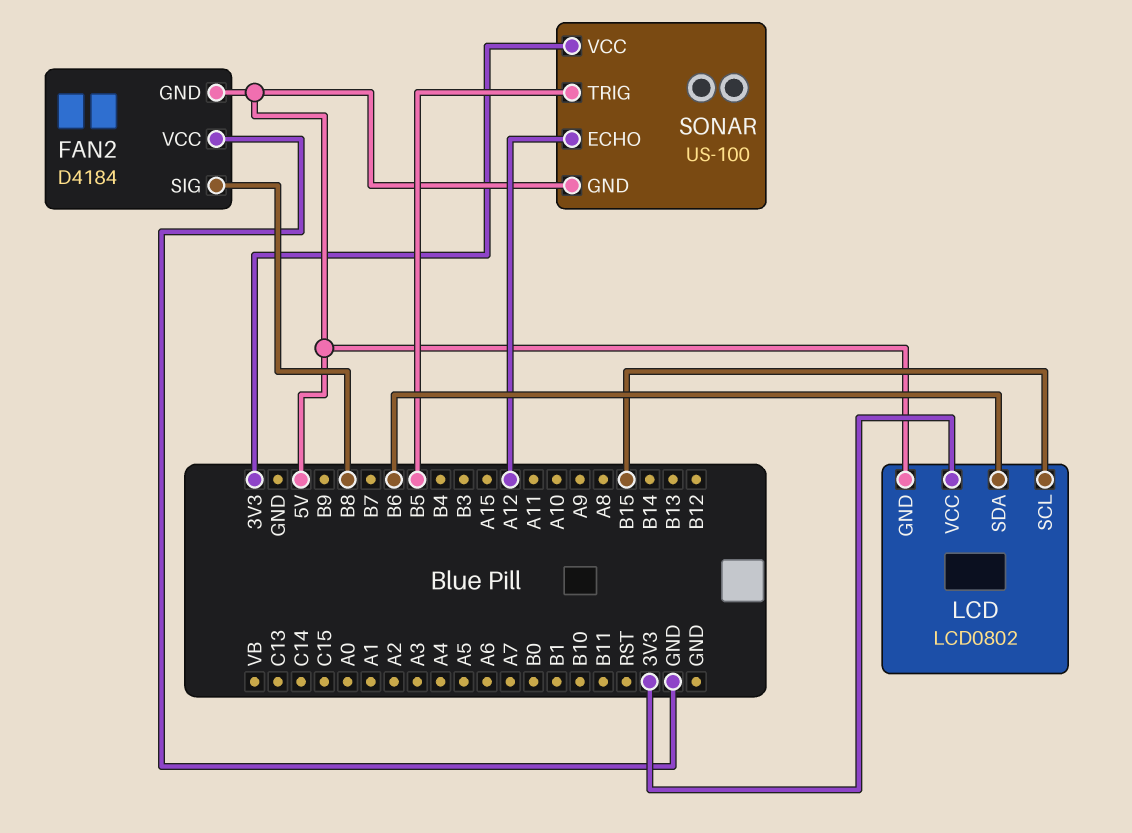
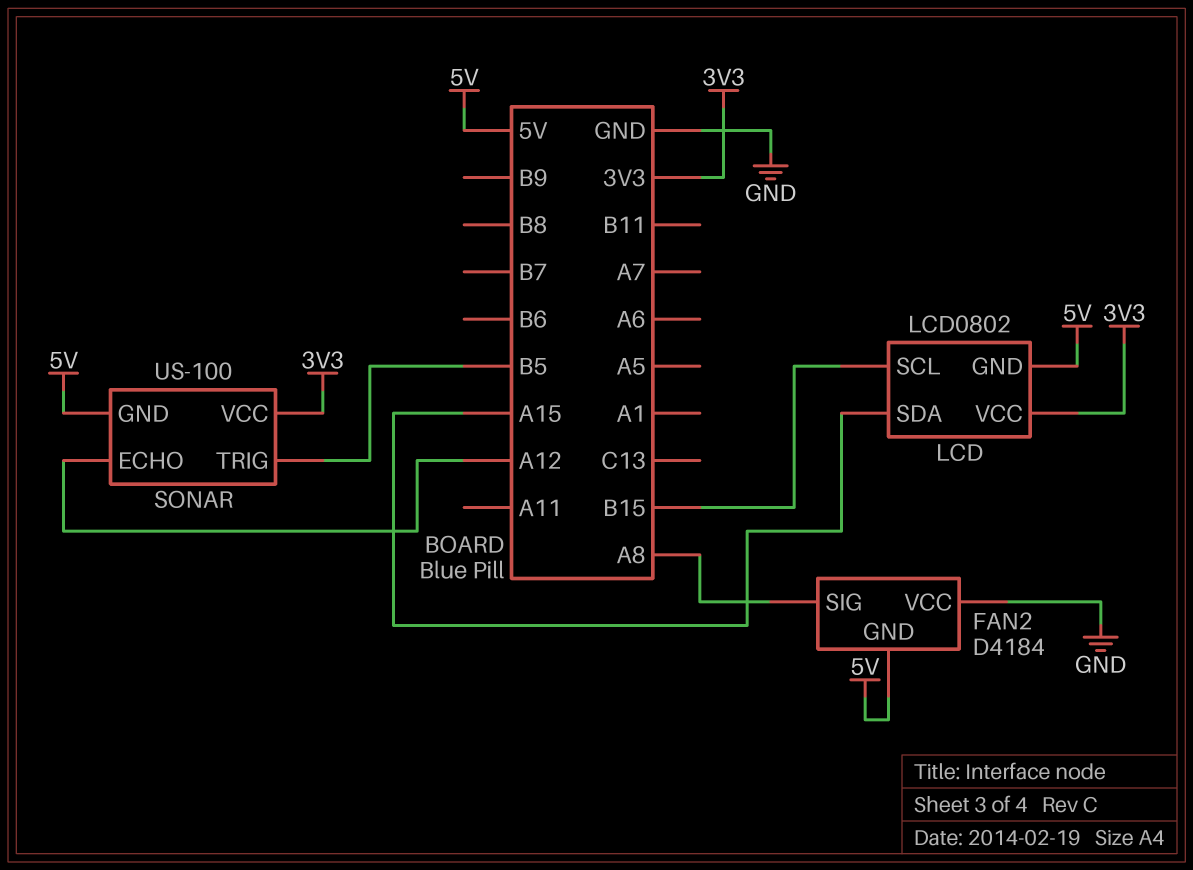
FAN2 pin SIG: B8 -> A8
LCD pin SDA: B6 -> A15

